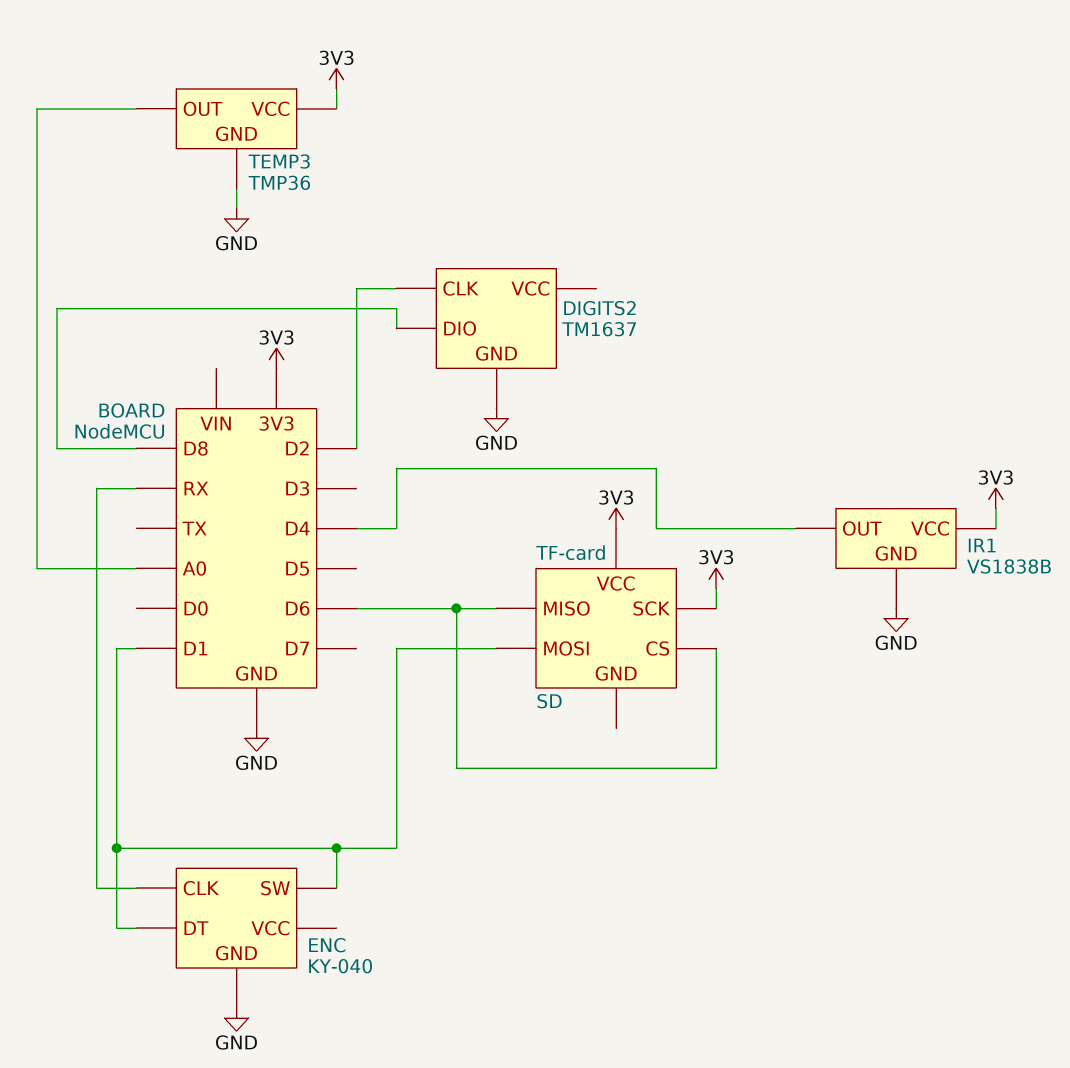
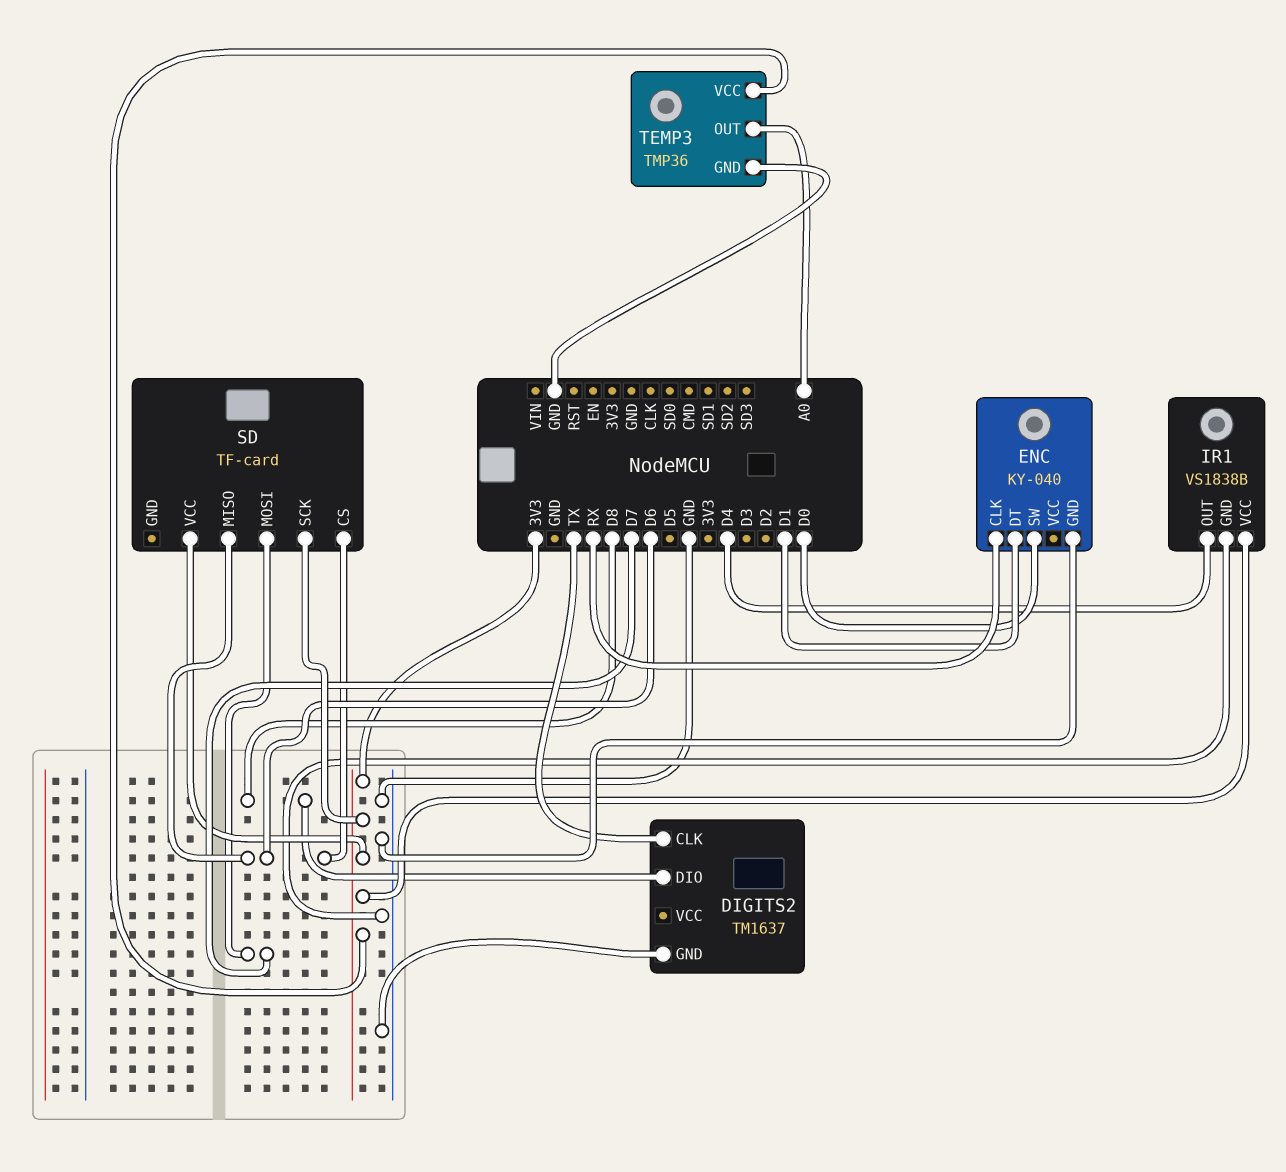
DIGITS2 pin CLK: D2 -> TX
ENC pin SW: D1 -> D0
SD pin MOSI: D1 -> D7

